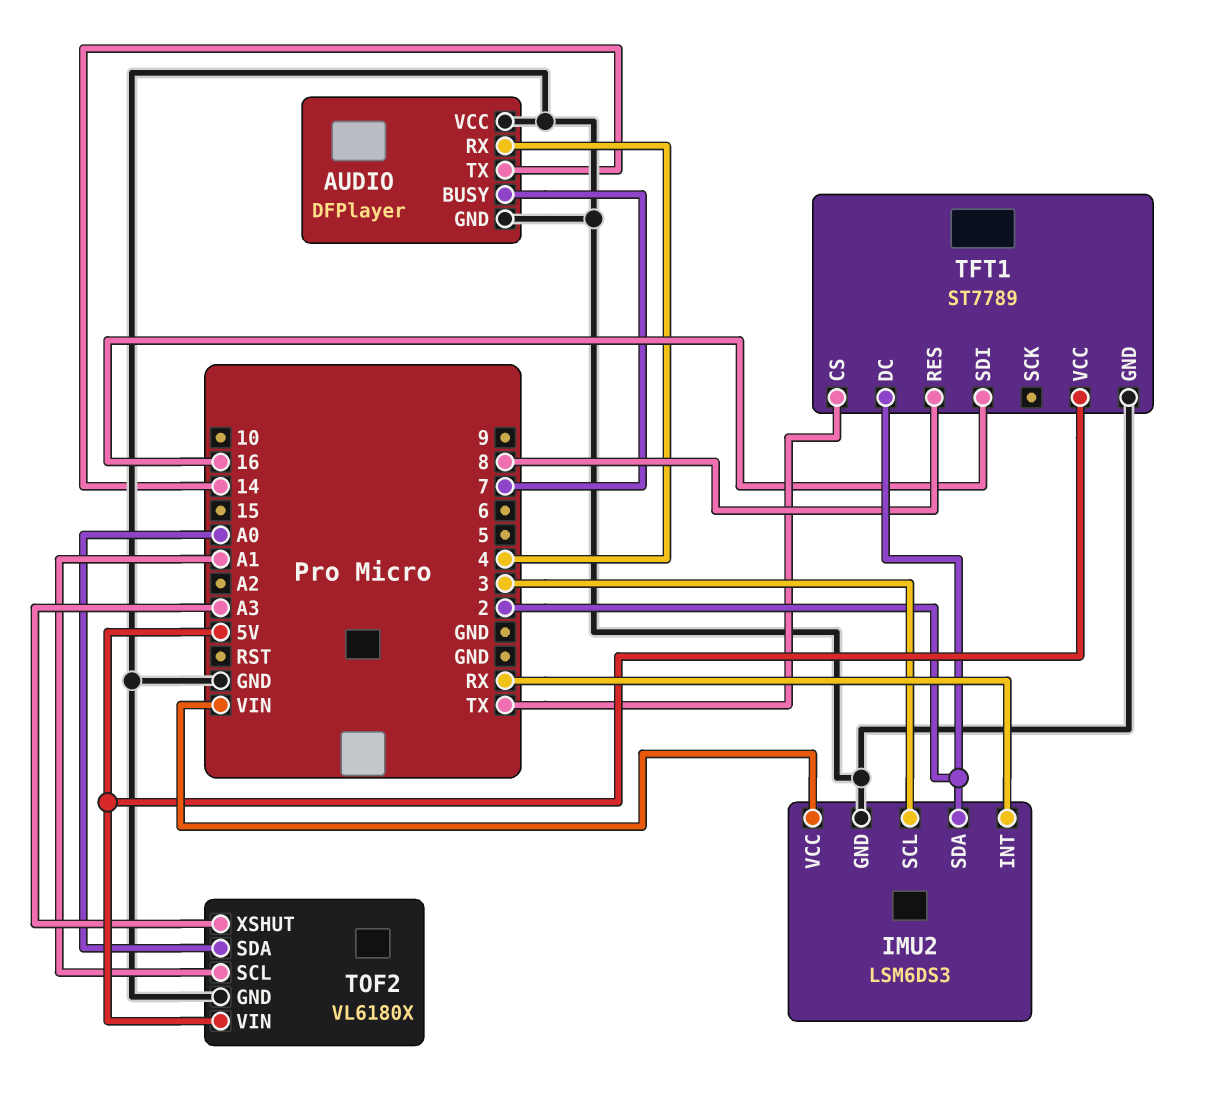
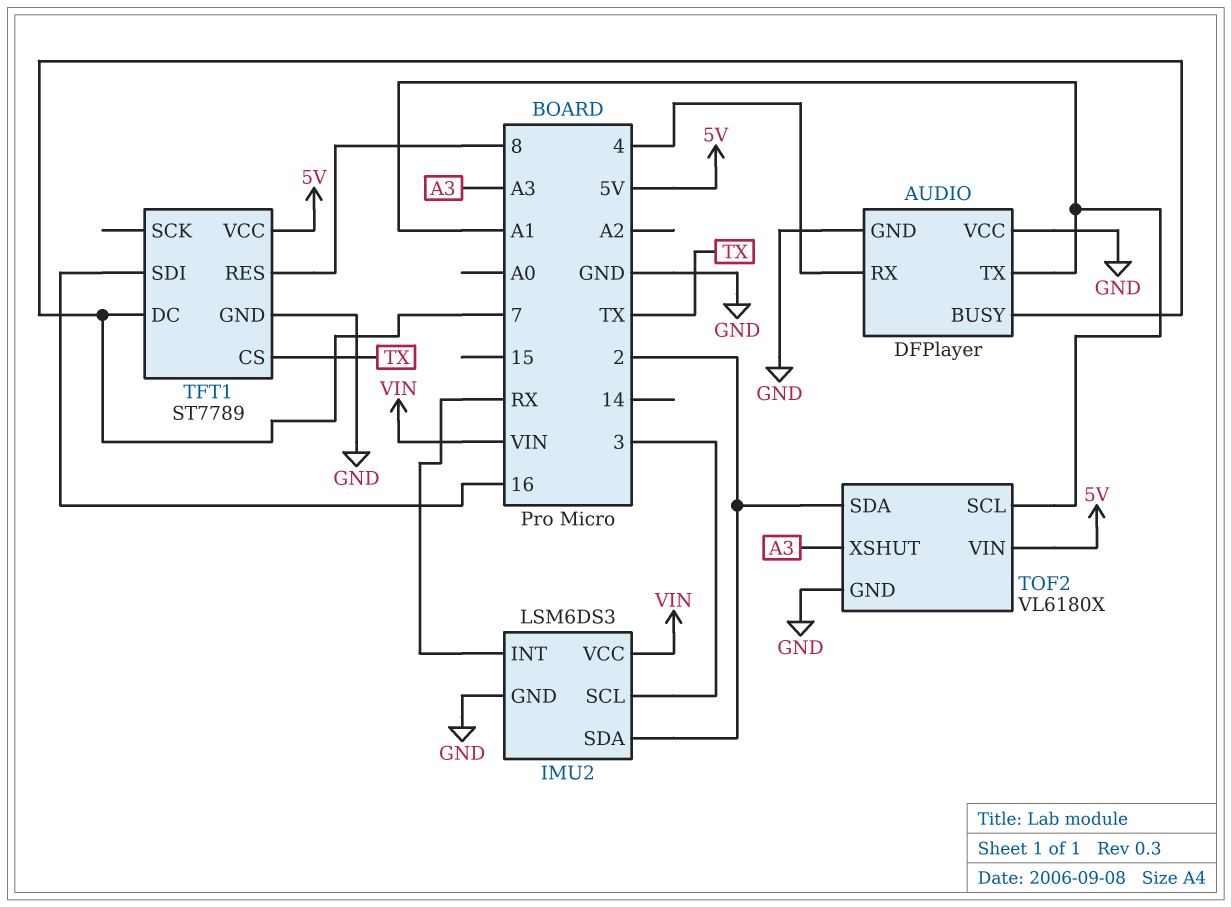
AUDIO pin TX: 14 -> A1
TFT1 pin DC: 2 -> 7
TOF2 pin SDA: A0 -> 2

